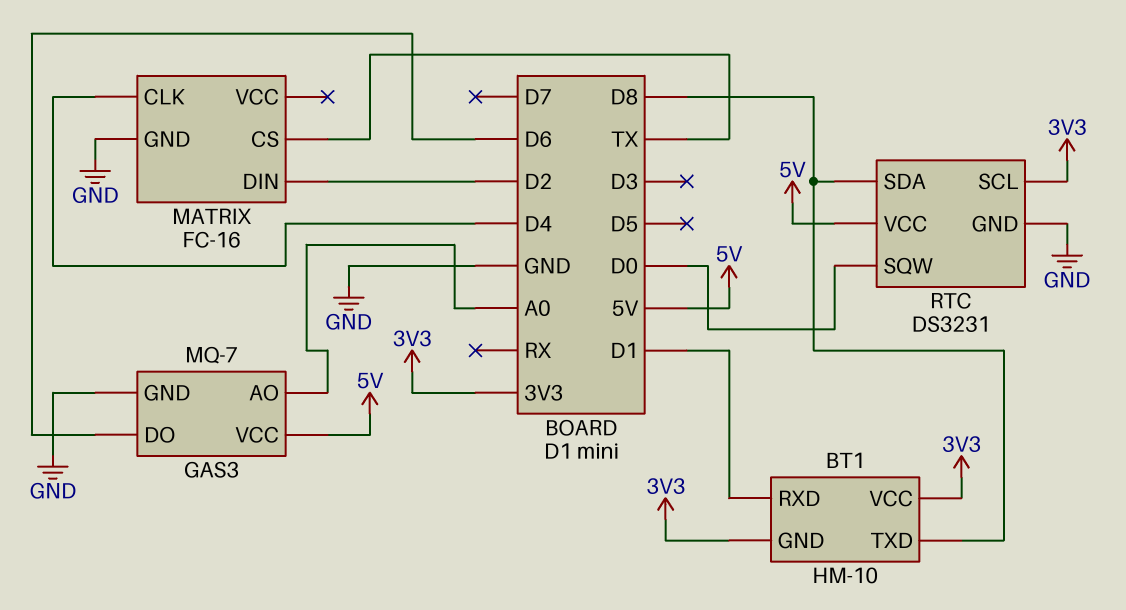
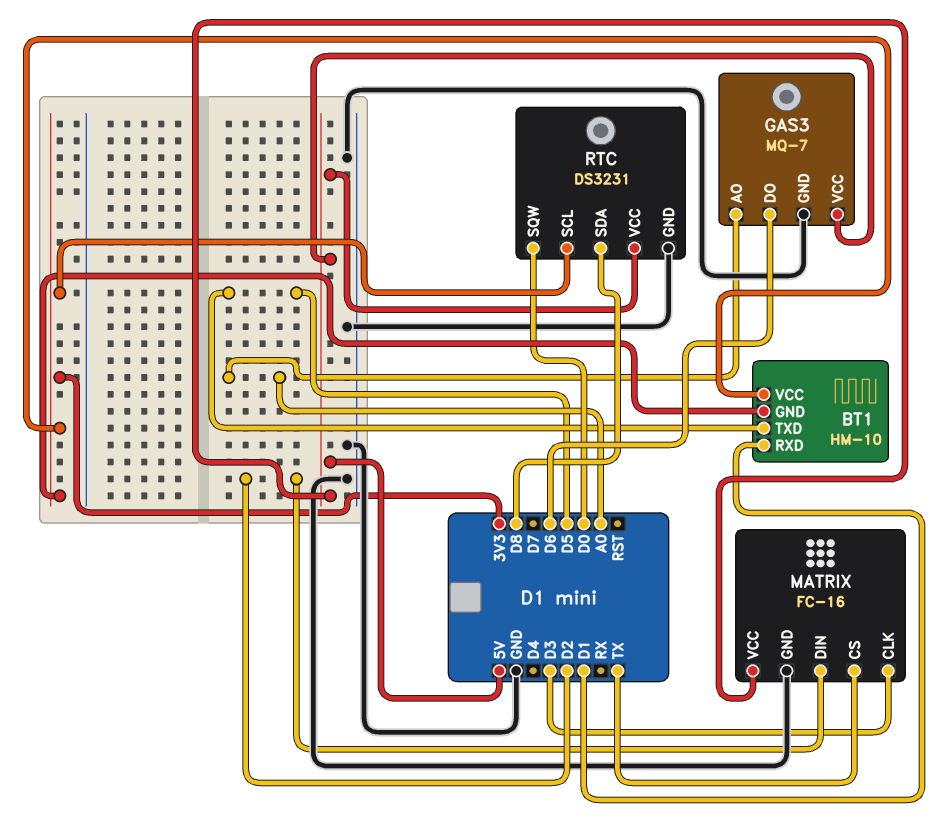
BT1 pin TXD: D8 -> D5
MATRIX pin CLK: D4 -> D3
MATRIX pin VCC: none -> 5V

